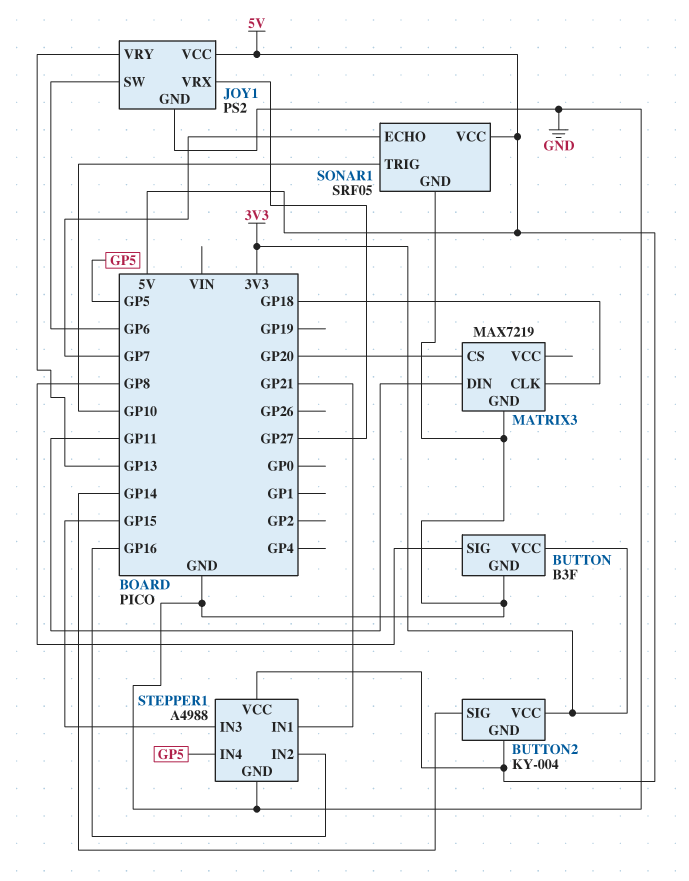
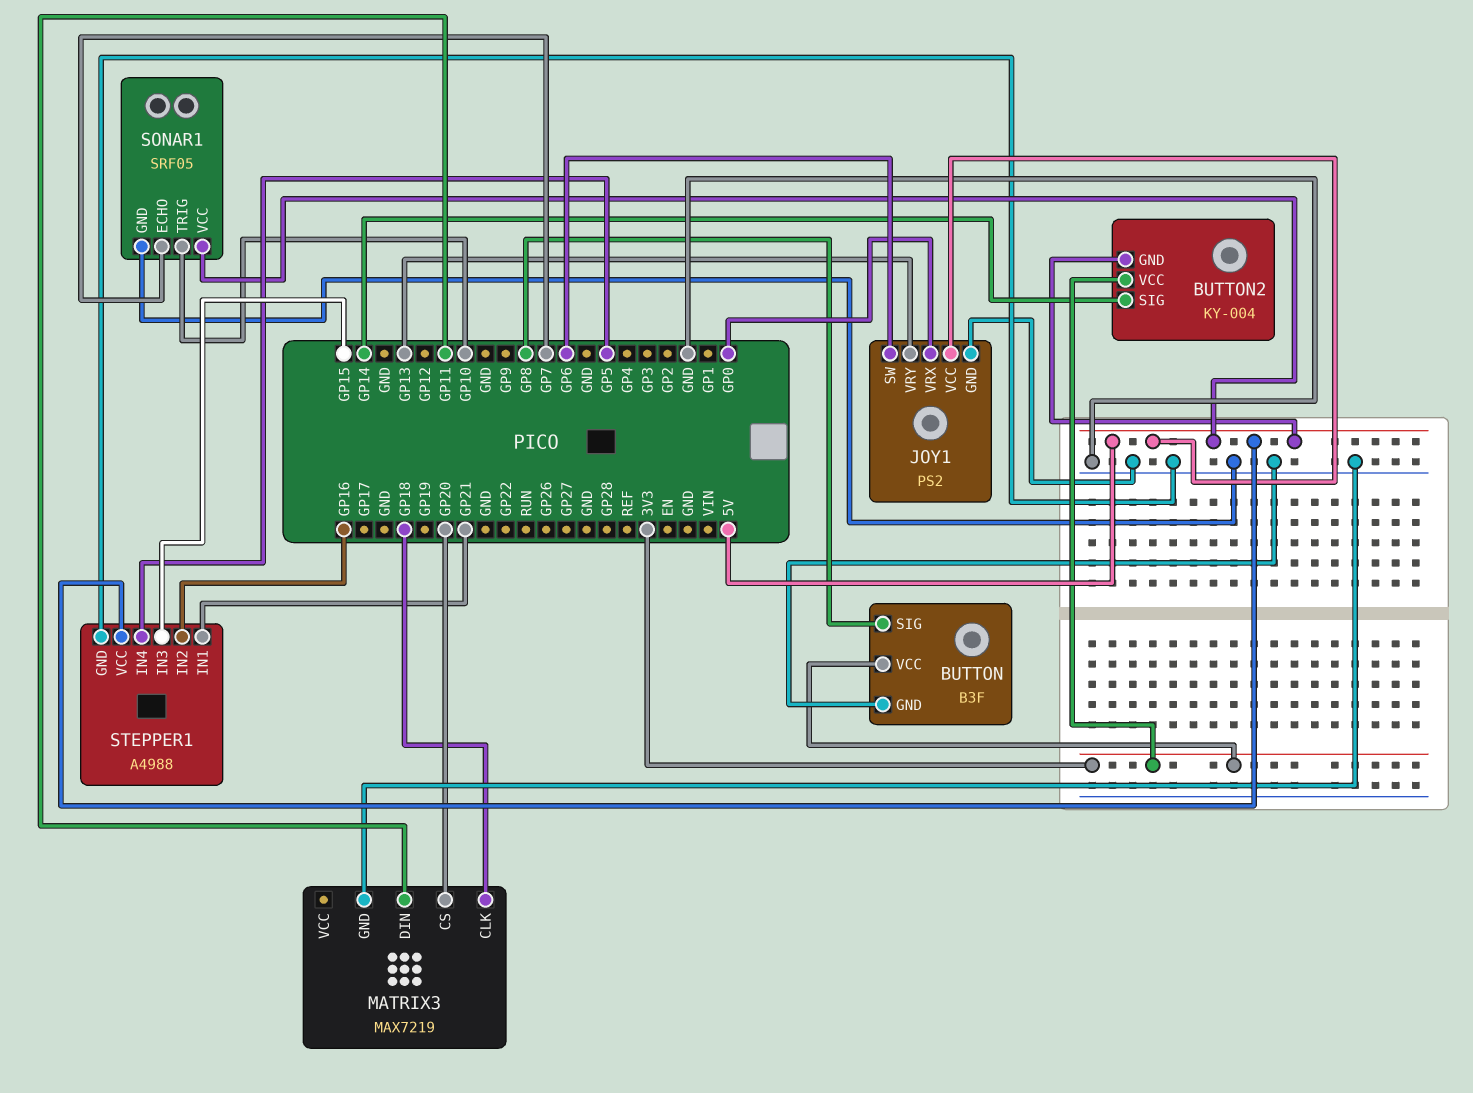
JOY1 pin VRX: GP27 -> GP0

